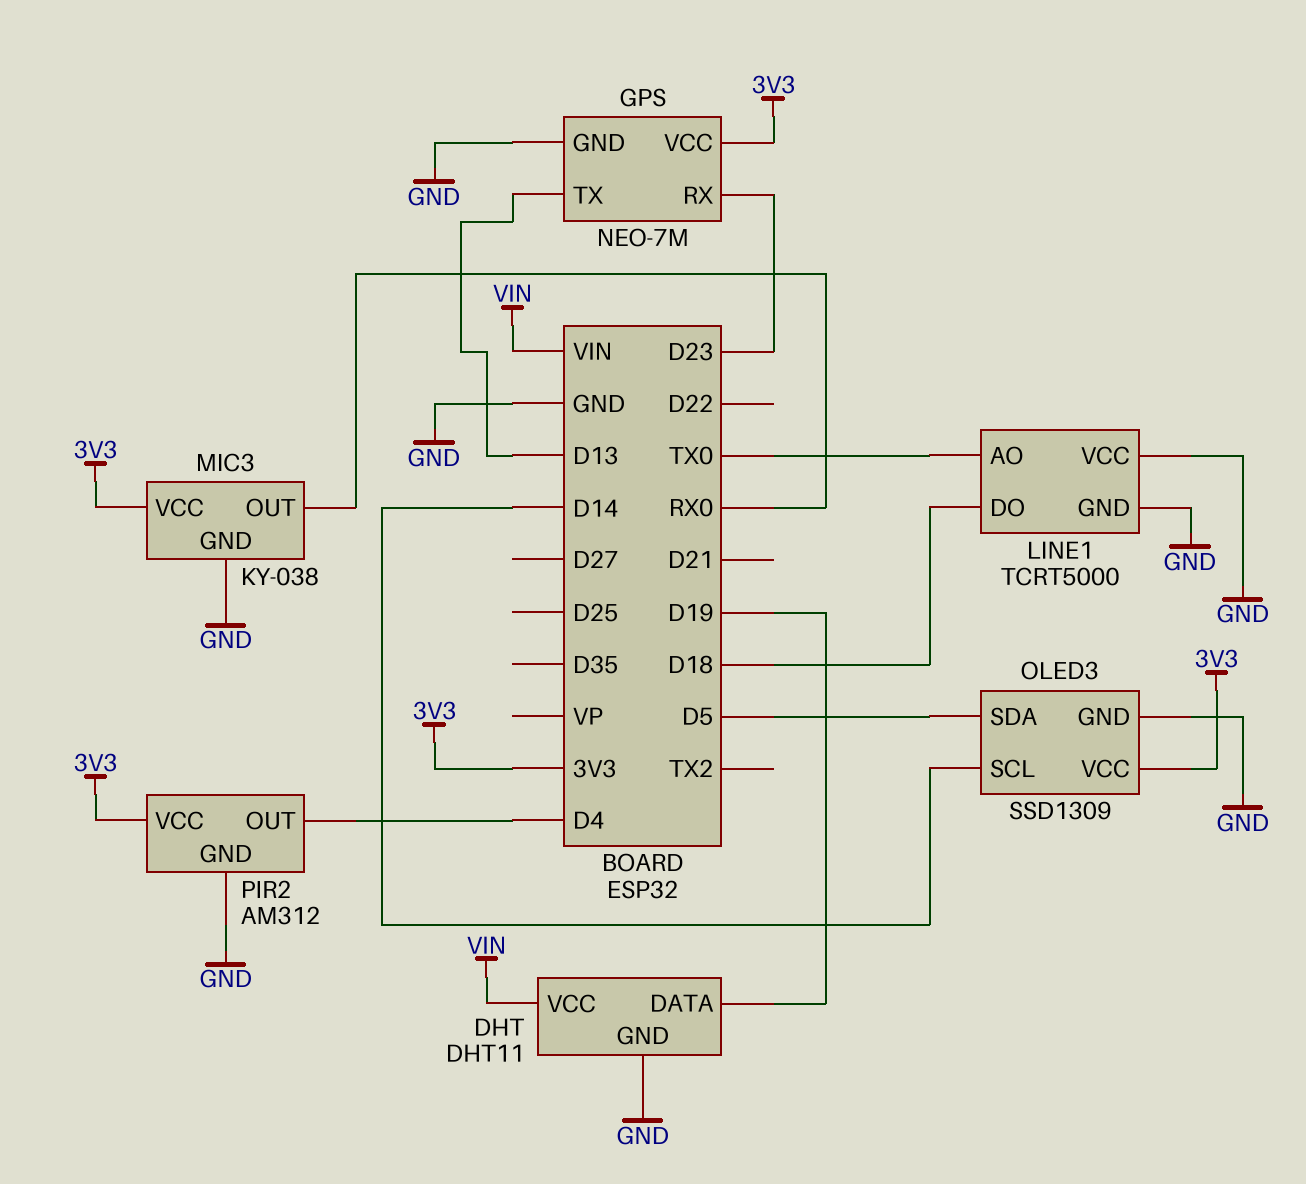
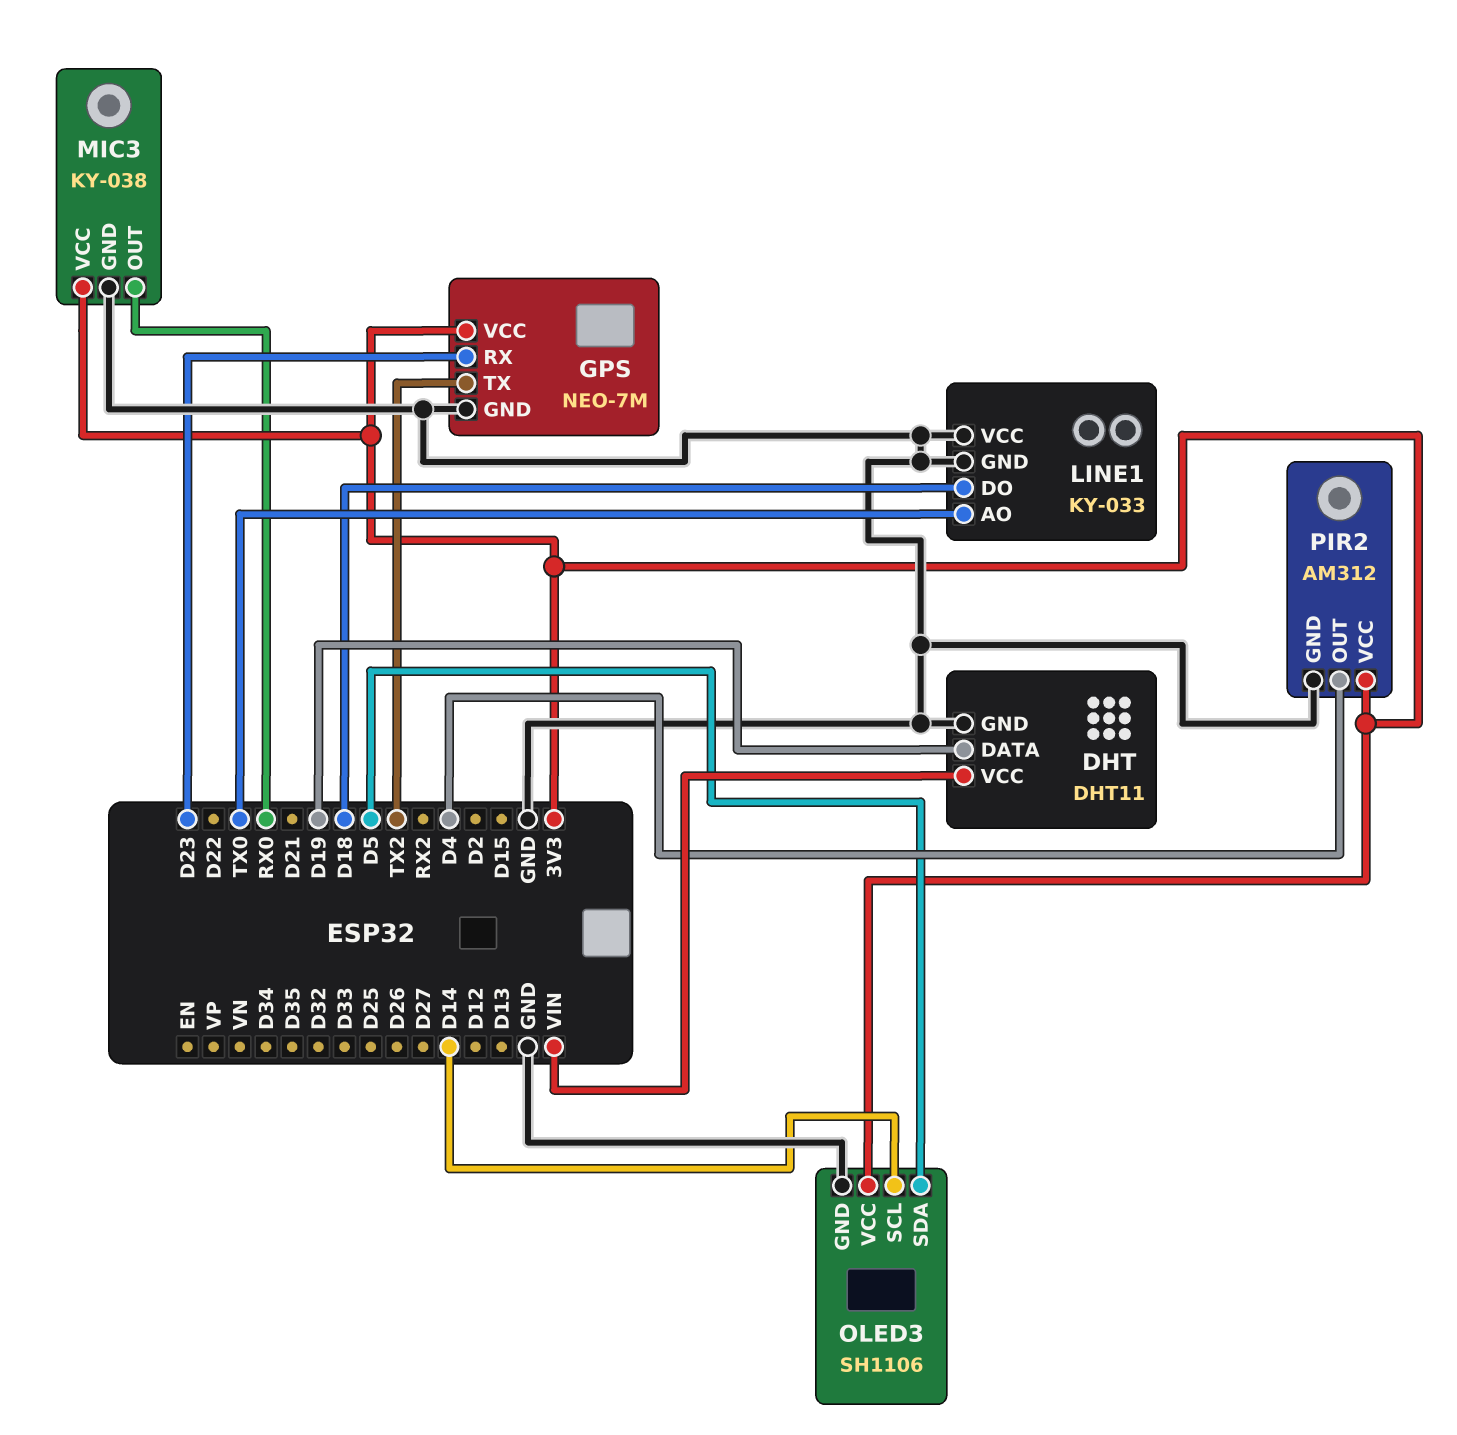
GPS pin TX: D13 -> TX2
LINE1: TCRT5000 -> KY-033
OLED3: SSD1309 -> SH1106

